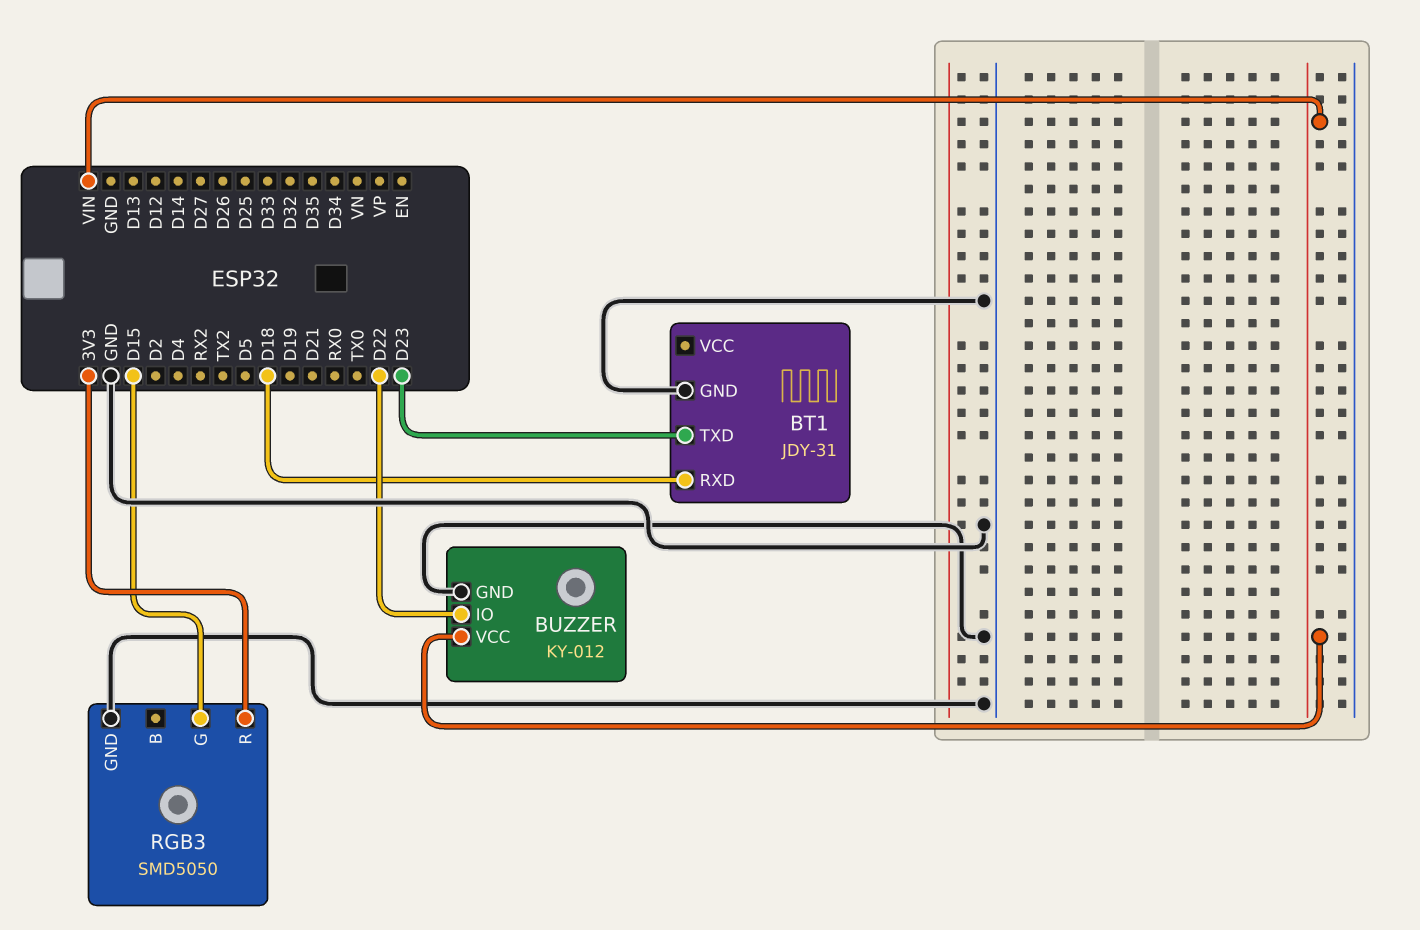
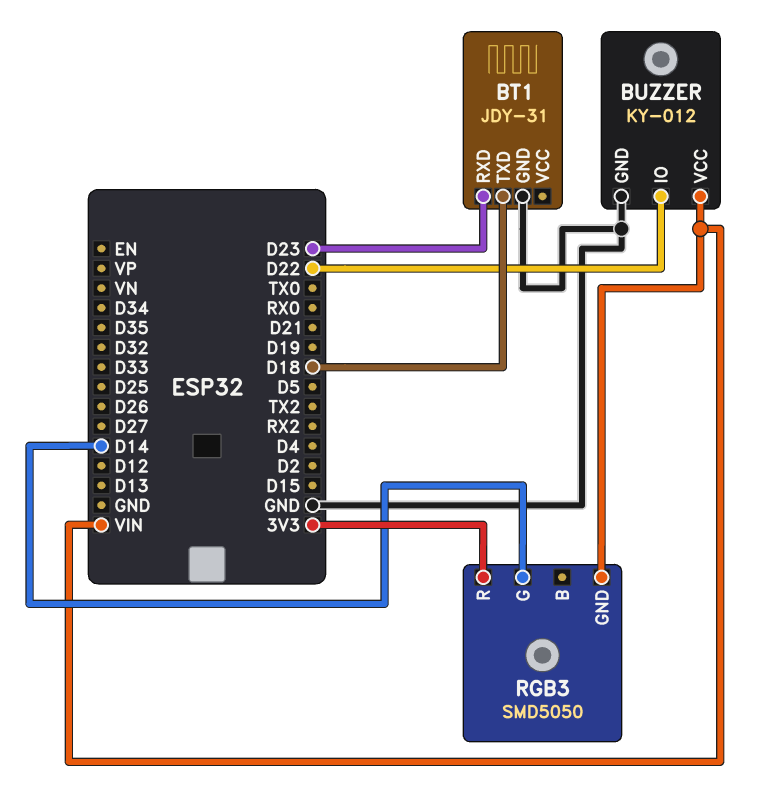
BT1 pin RXD: D18 -> D23
BT1 pin TXD: D23 -> D18
RGB3 pin G: D15 -> D14
RGB3 pin GND: GND -> VIN

